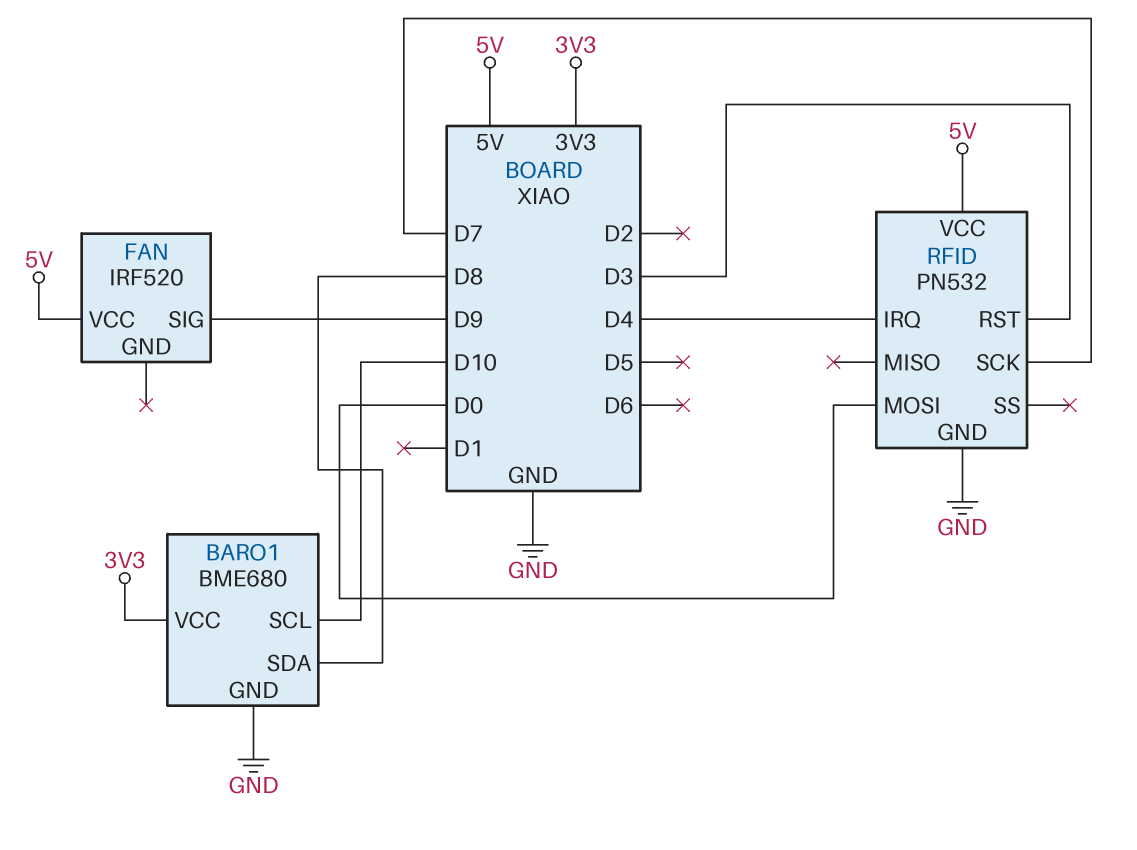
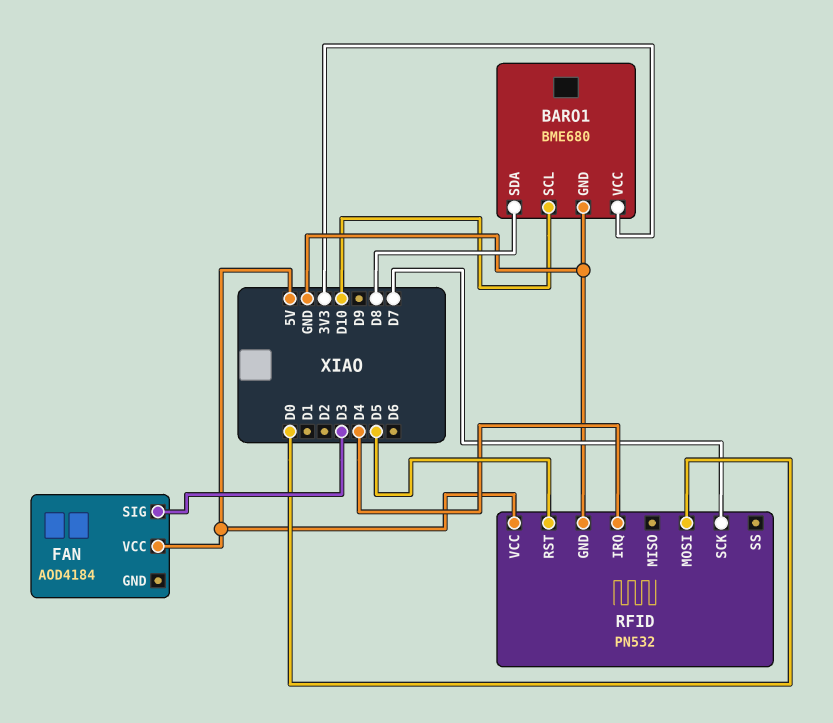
FAN: IRF520 -> AOD4184
FAN pin SIG: D9 -> D3
RFID pin RST: D3 -> D5

